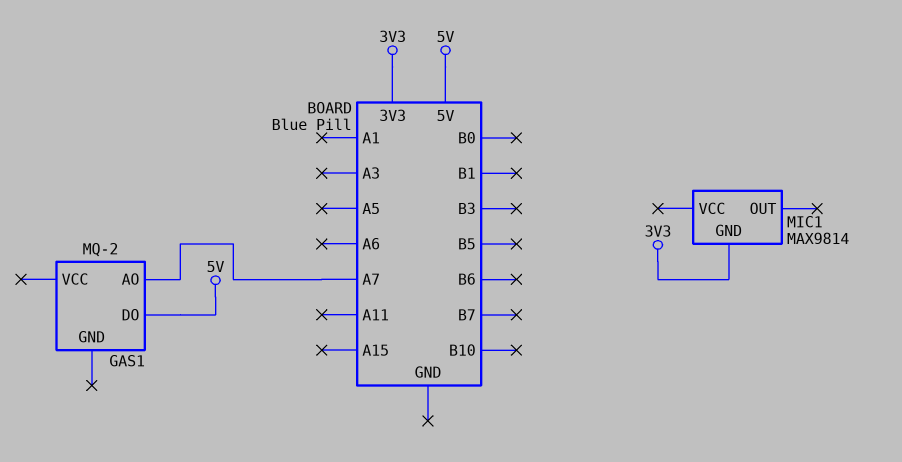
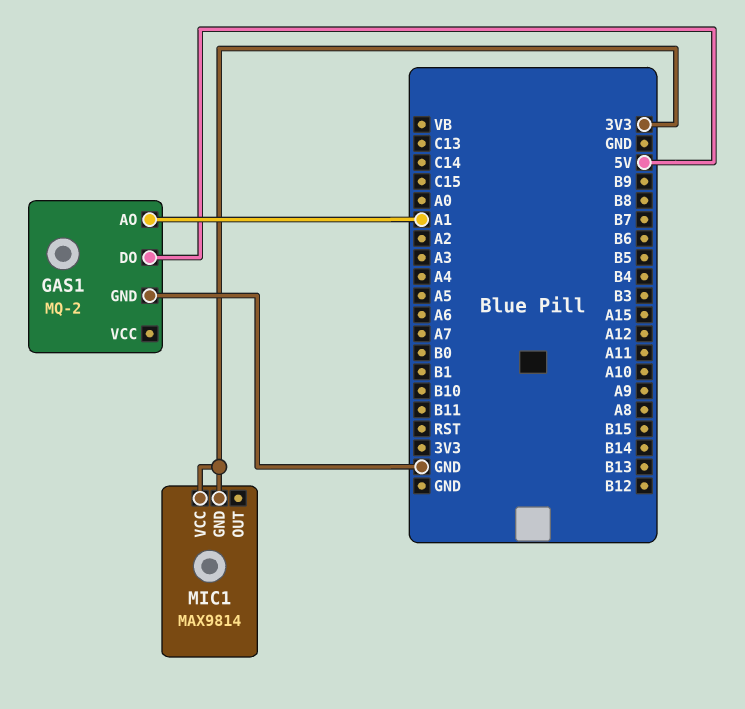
GAS1 pin AO: A7 -> A1
GAS1 pin GND: none -> GND
MIC1 pin VCC: none -> 3V3

